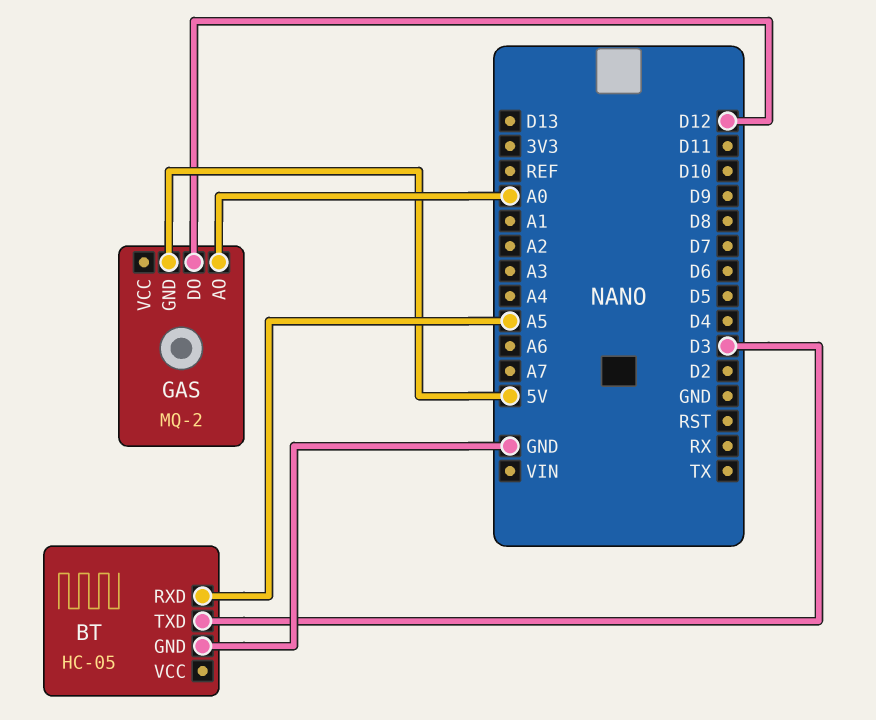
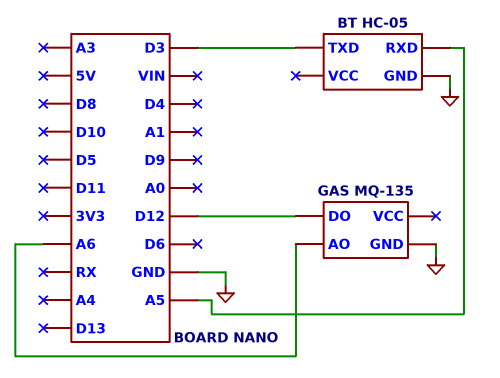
GAS: MQ-2 -> MQ-135
GAS pin AO: A0 -> A6
GAS pin GND: 5V -> GND

